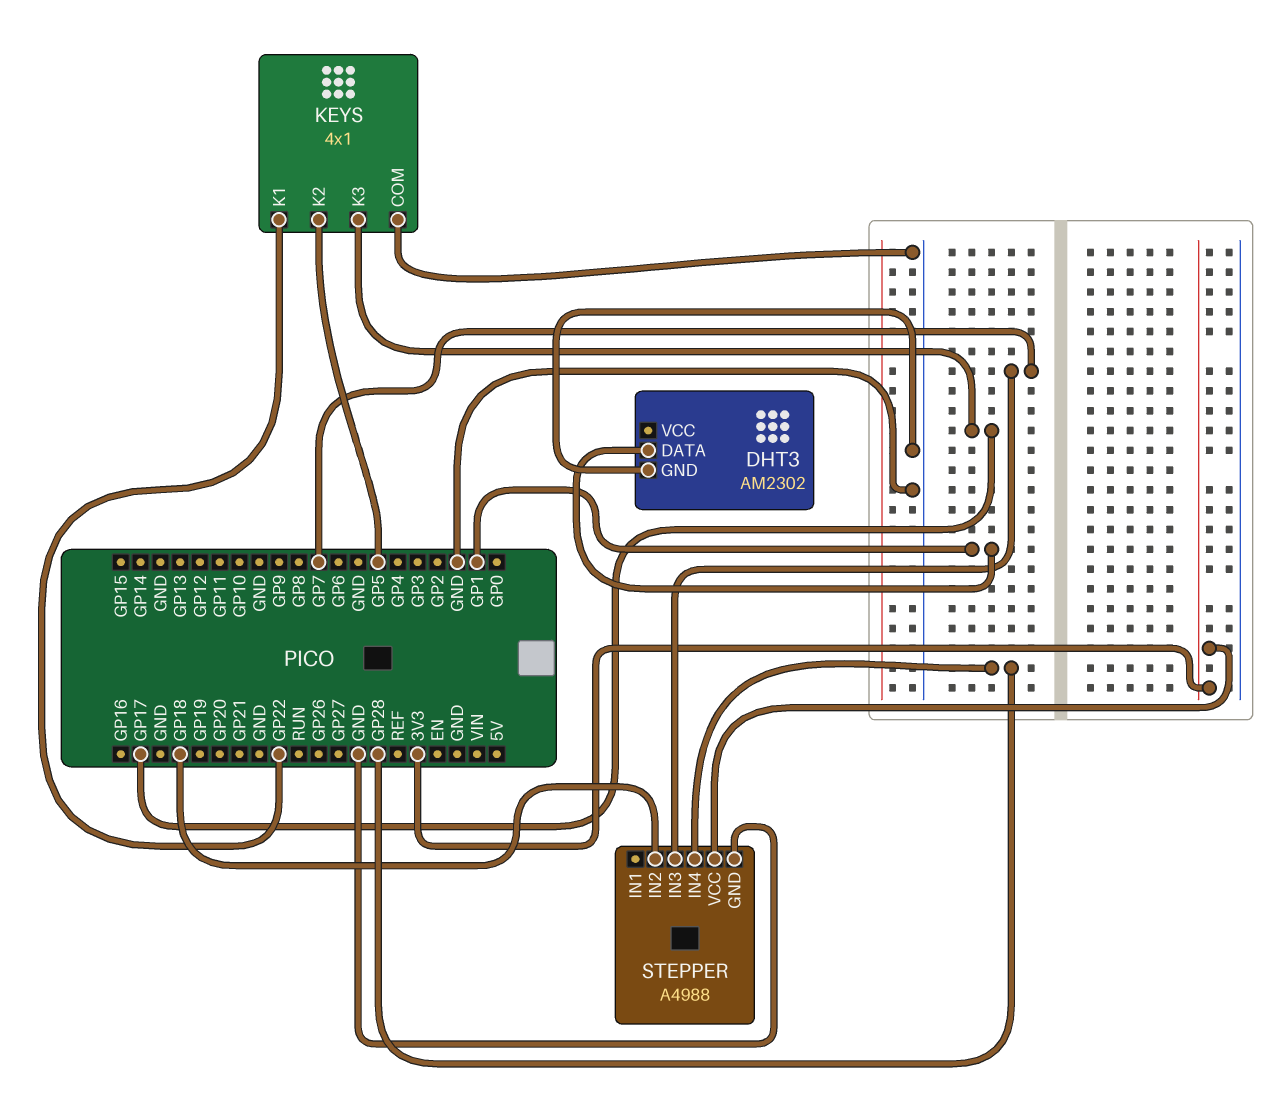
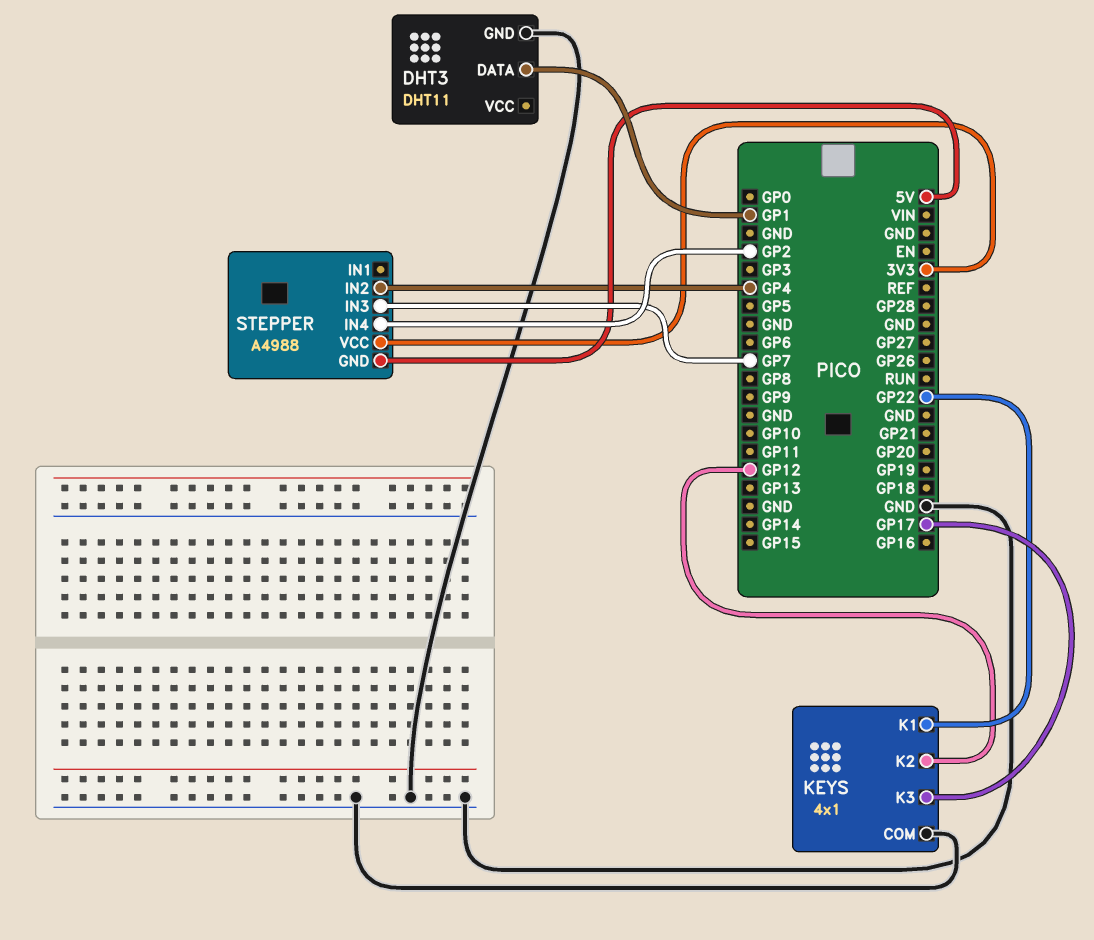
DHT3: AM2302 -> DHT11
KEYS pin K2: GP5 -> GP12
STEPPER pin GND: GND -> 5V
STEPPER pin IN2: GP18 -> GP4
STEPPER pin IN4: GP28 -> GP2

